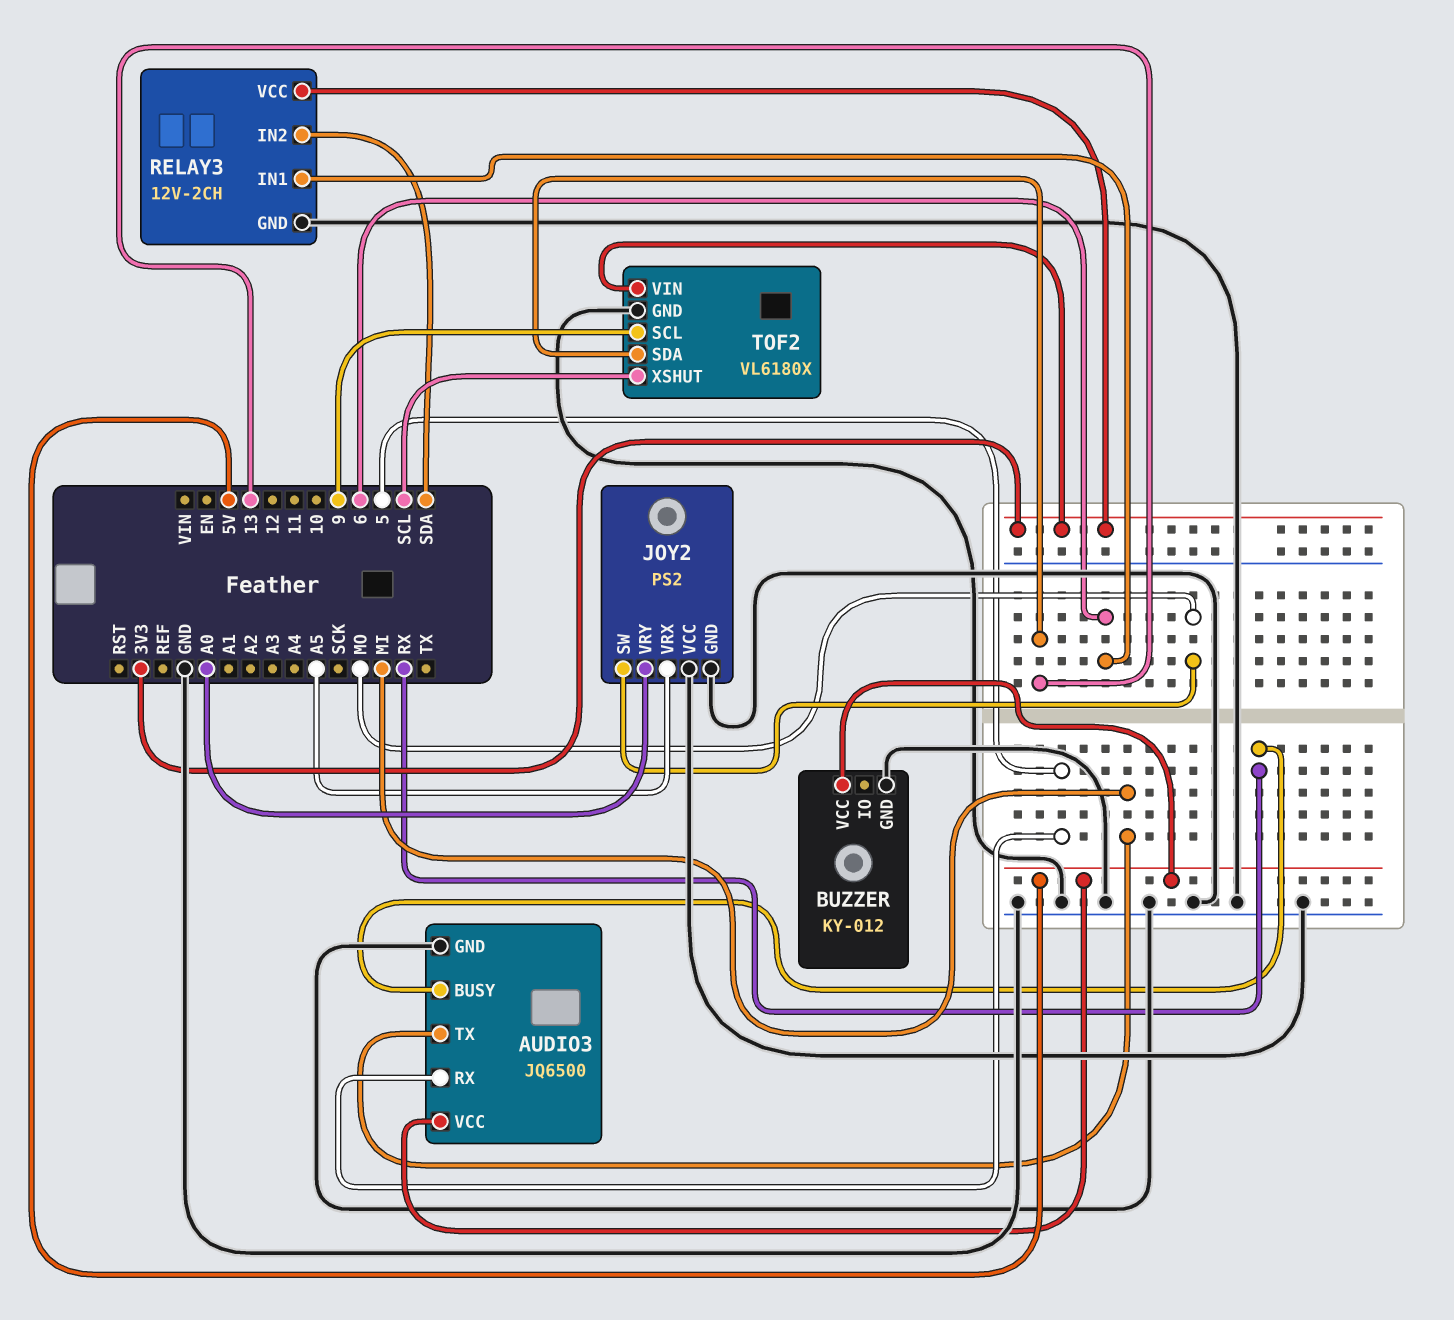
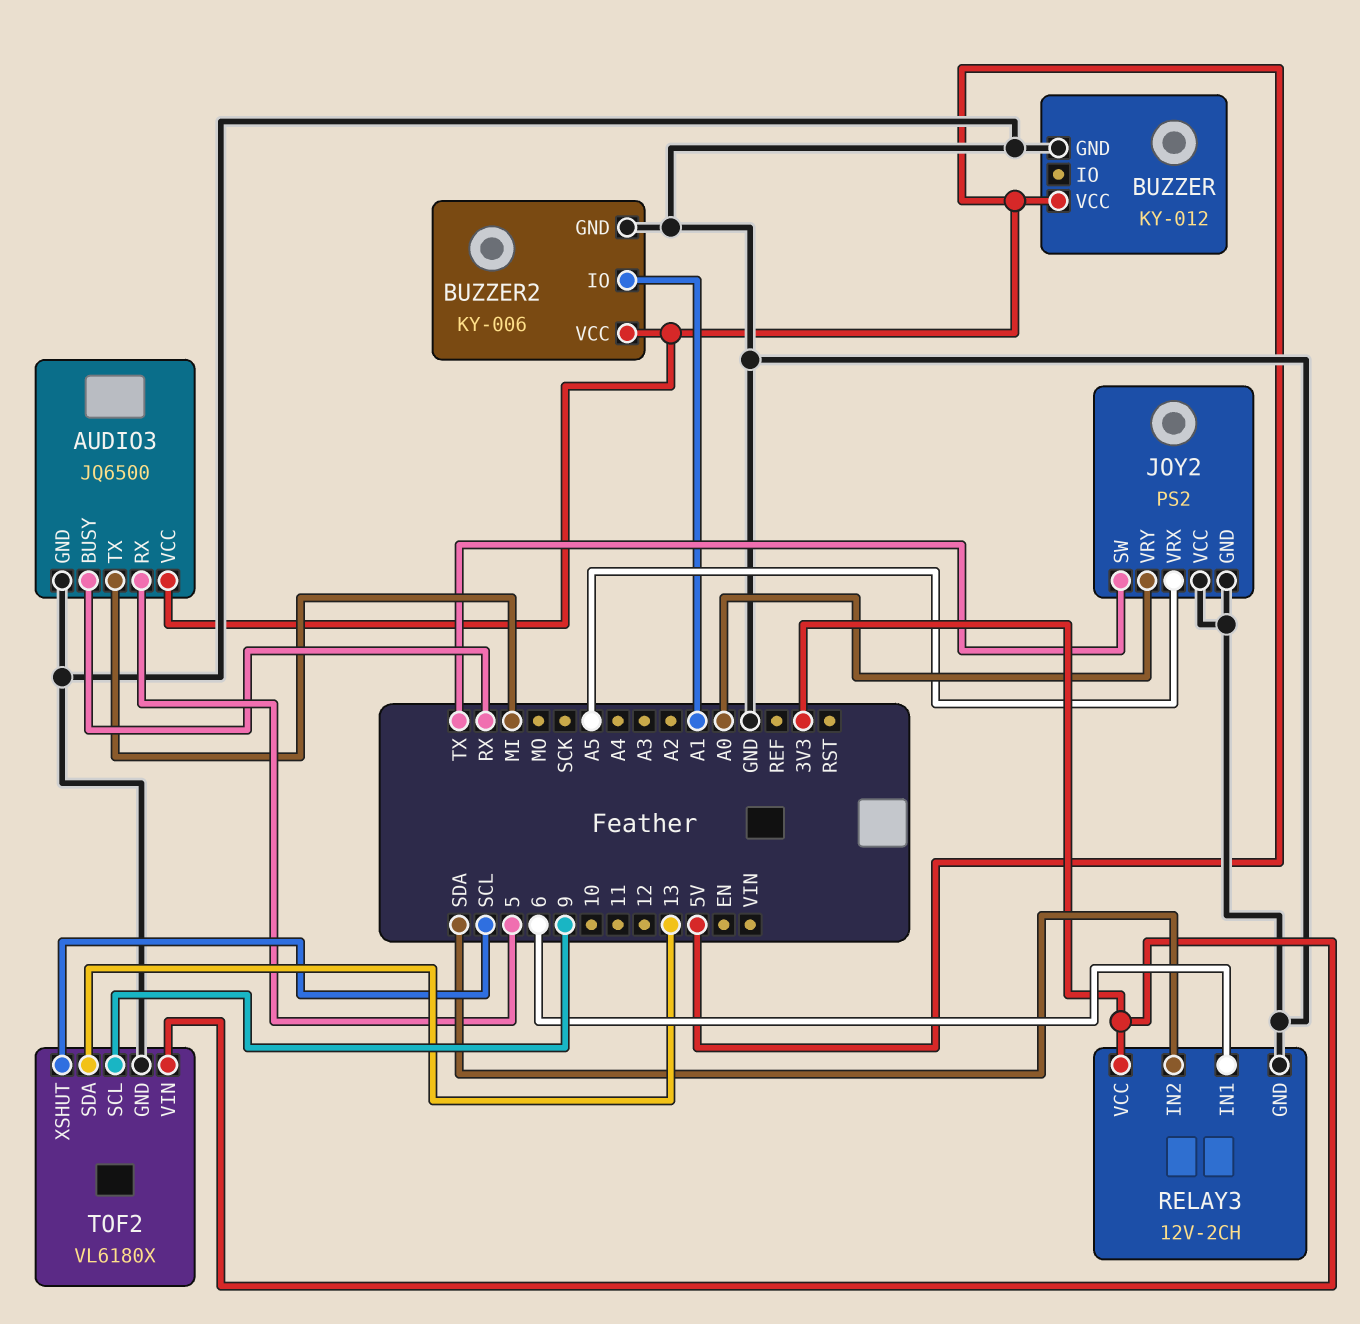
BUZZER2: none -> KY-006
BUZZER2 pin GND: none -> GND
BUZZER2 pin IO: none -> A1
BUZZER2 pin VCC: none -> 5V
JOY2 pin SW: MO -> TX

